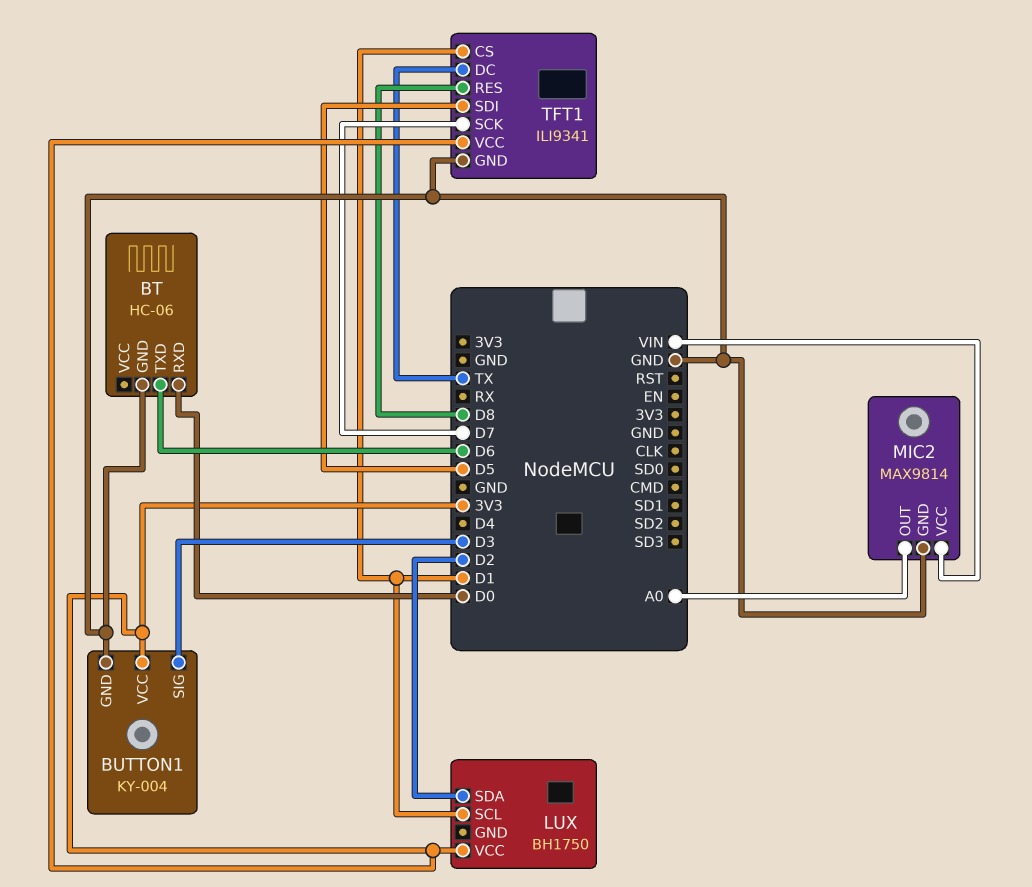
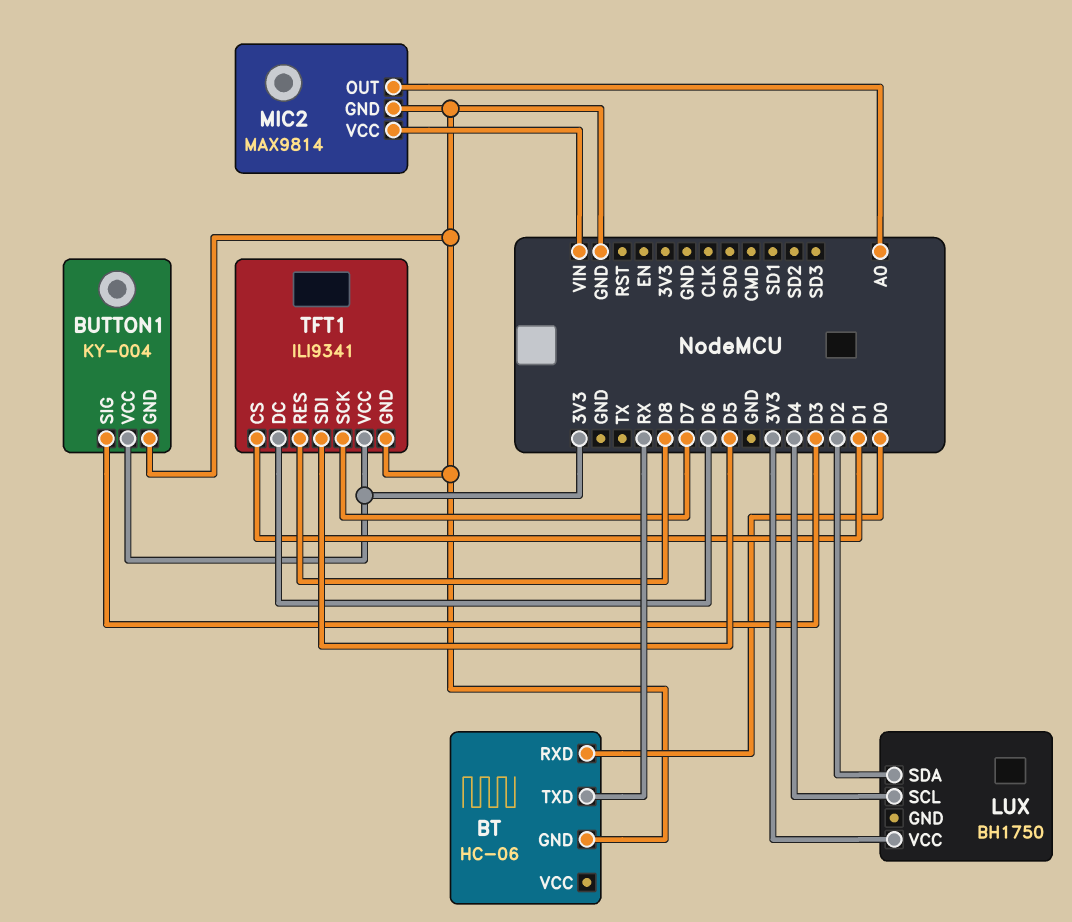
BT pin TXD: D6 -> RX
LUX pin SCL: D1 -> D4
TFT1 pin DC: TX -> D6

